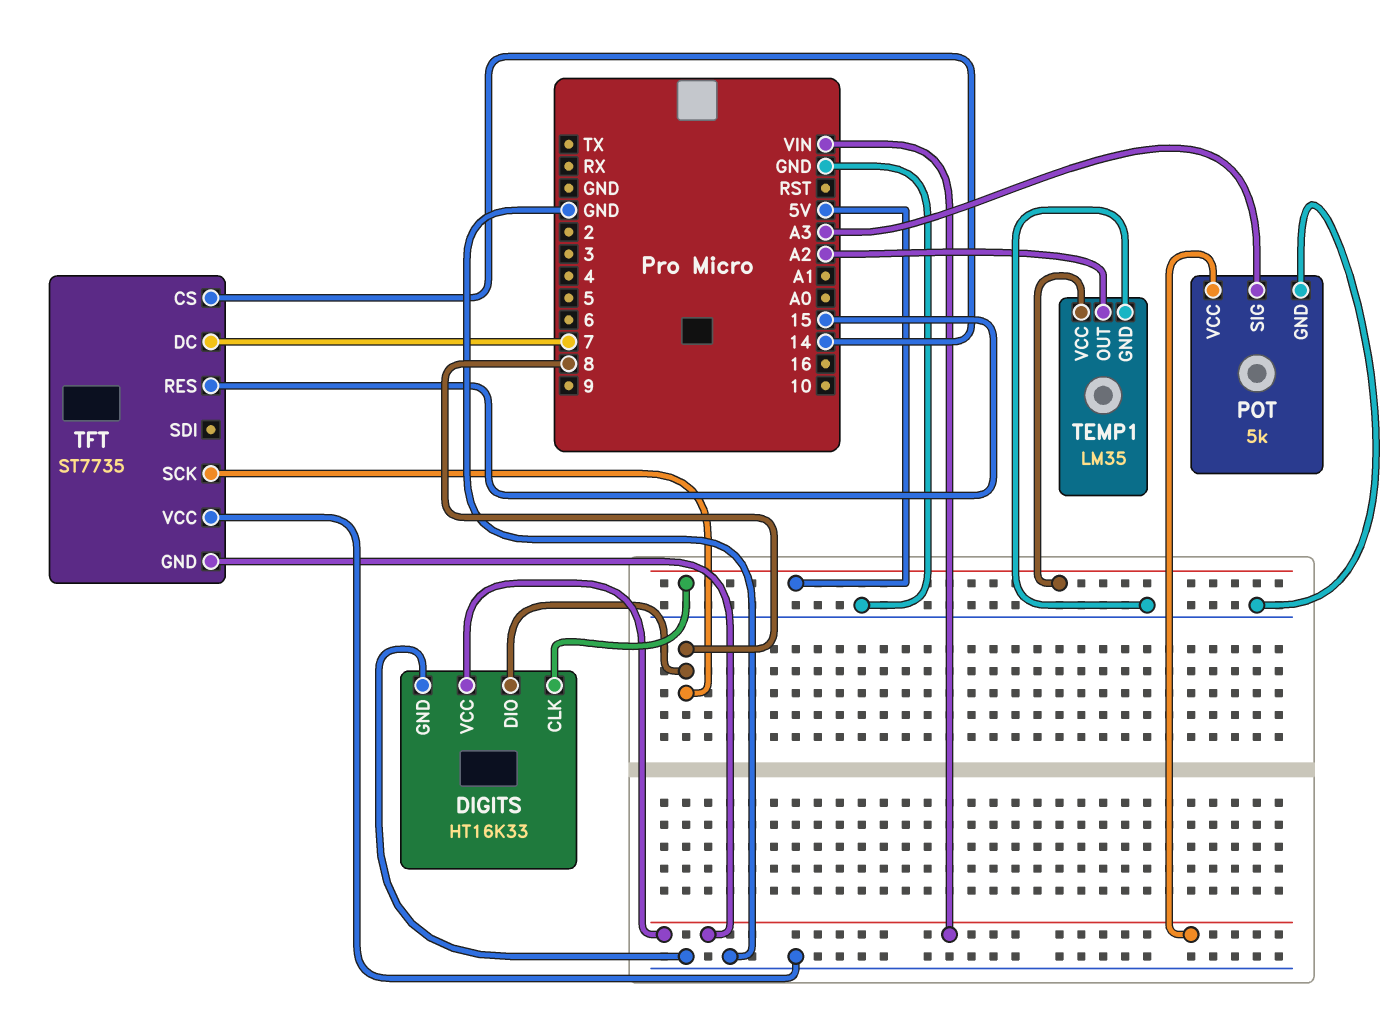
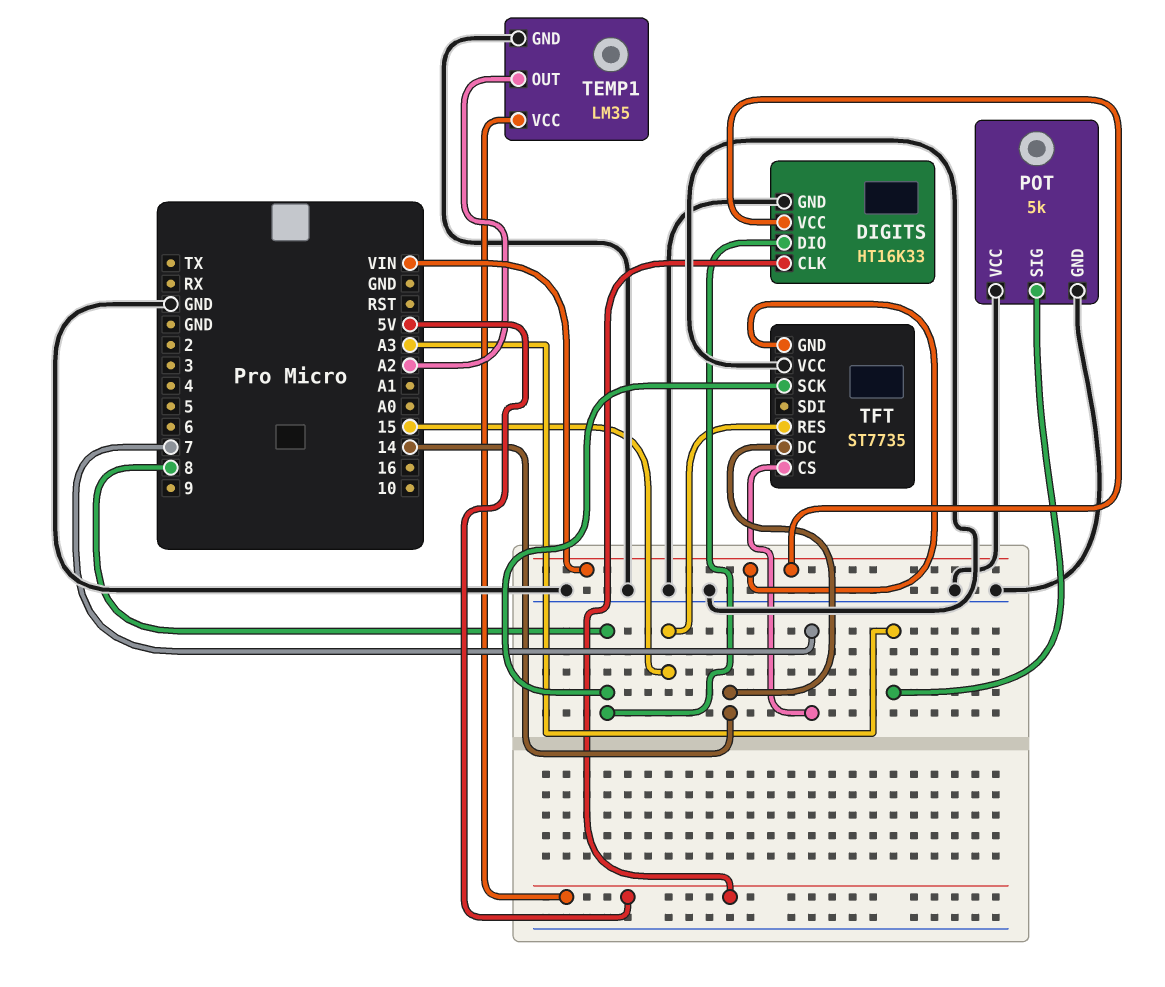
POT pin VCC: VIN -> GND
TFT pin CS: 14 -> 7
TFT pin DC: 7 -> 14

